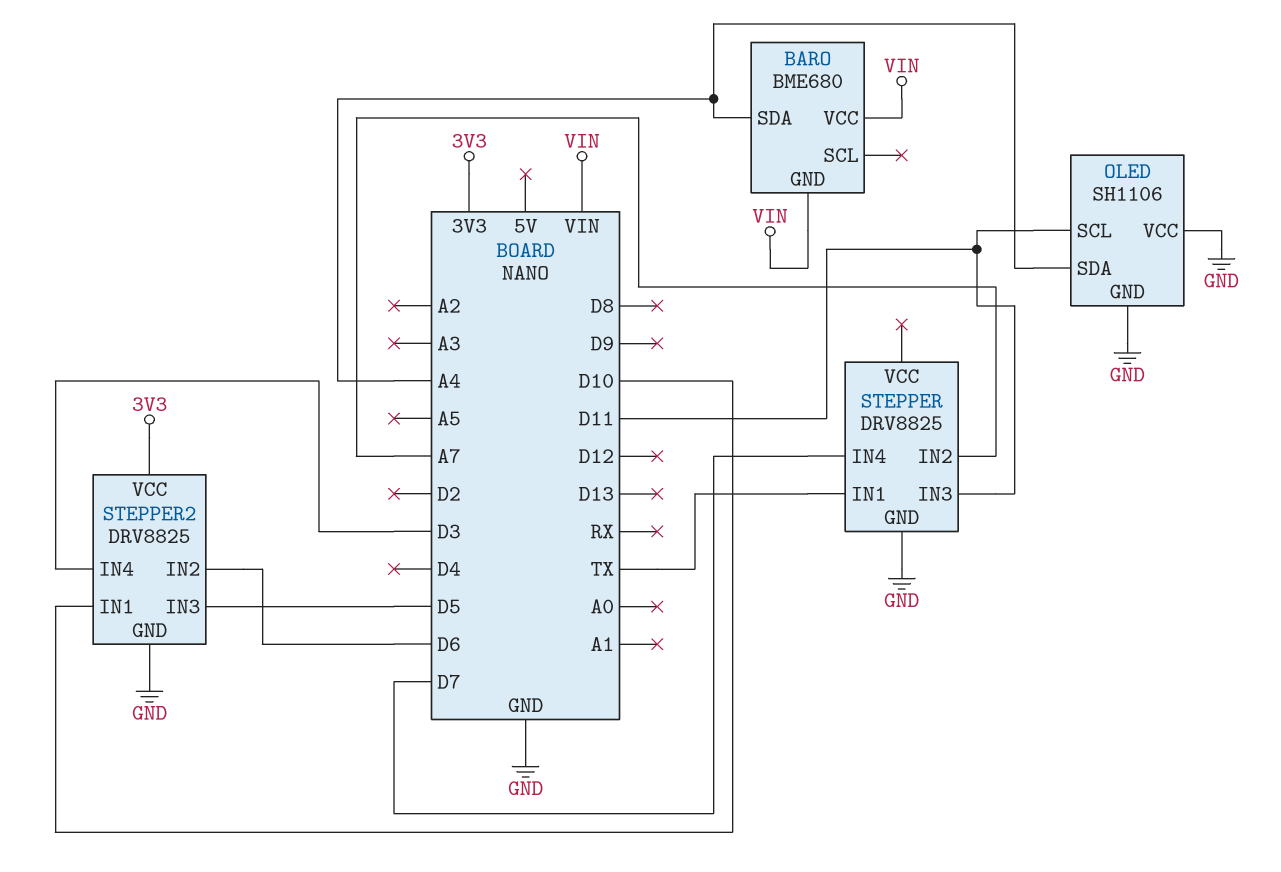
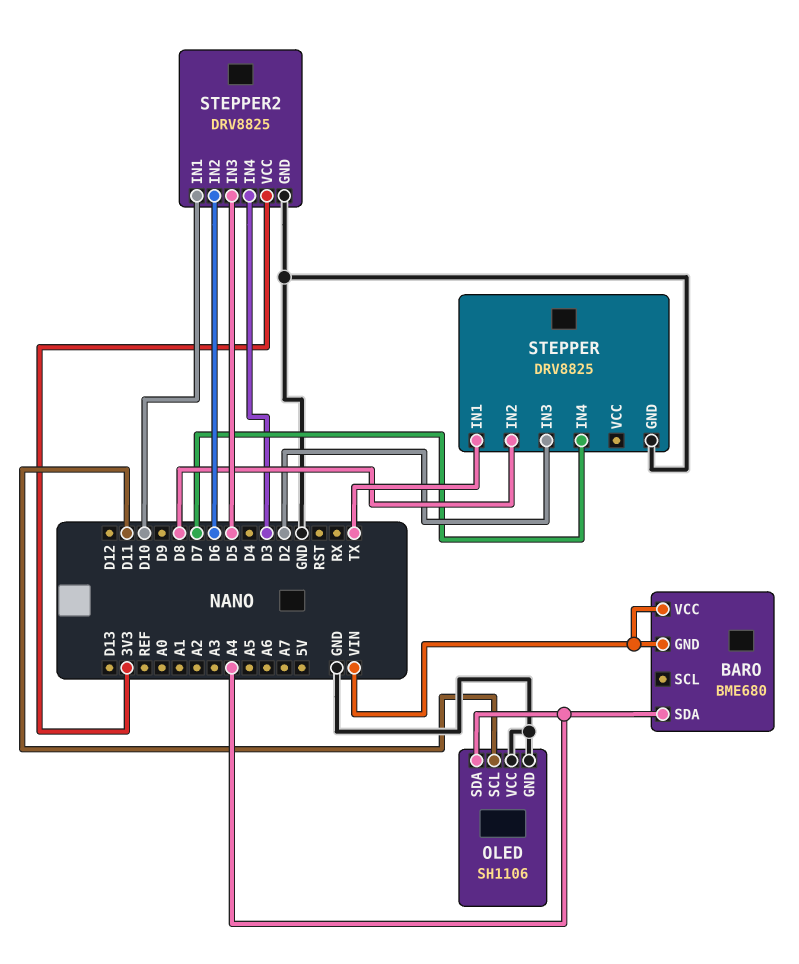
STEPPER pin IN2: A7 -> D8
STEPPER pin IN3: D11 -> D2

